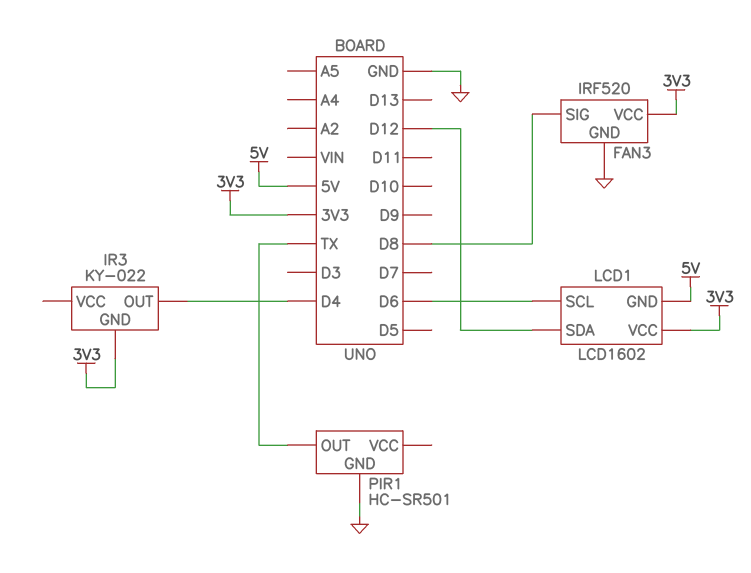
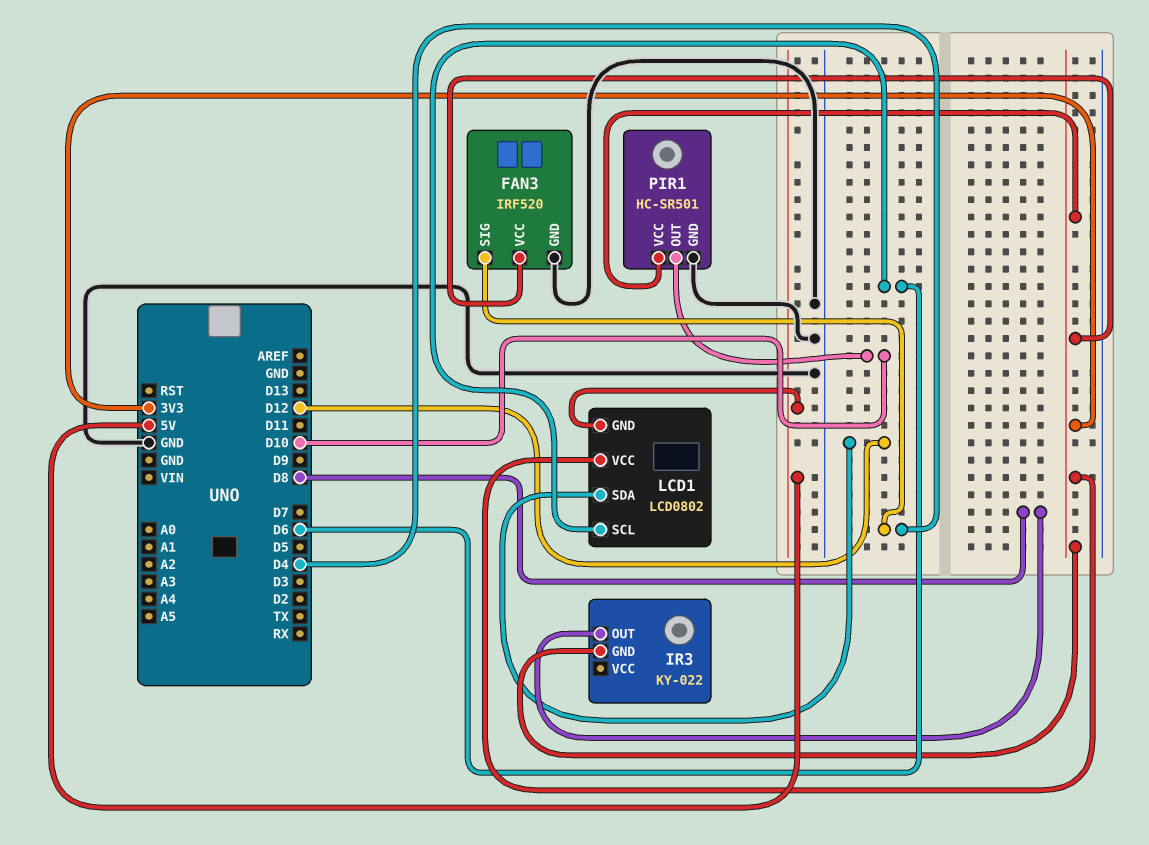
FAN3 pin SIG: D8 -> D4
IR3 pin OUT: D4 -> D8
LCD1: LCD1602 -> LCD0802
PIR1 pin OUT: TX -> D10
PIR1 pin VCC: none -> 3V3

